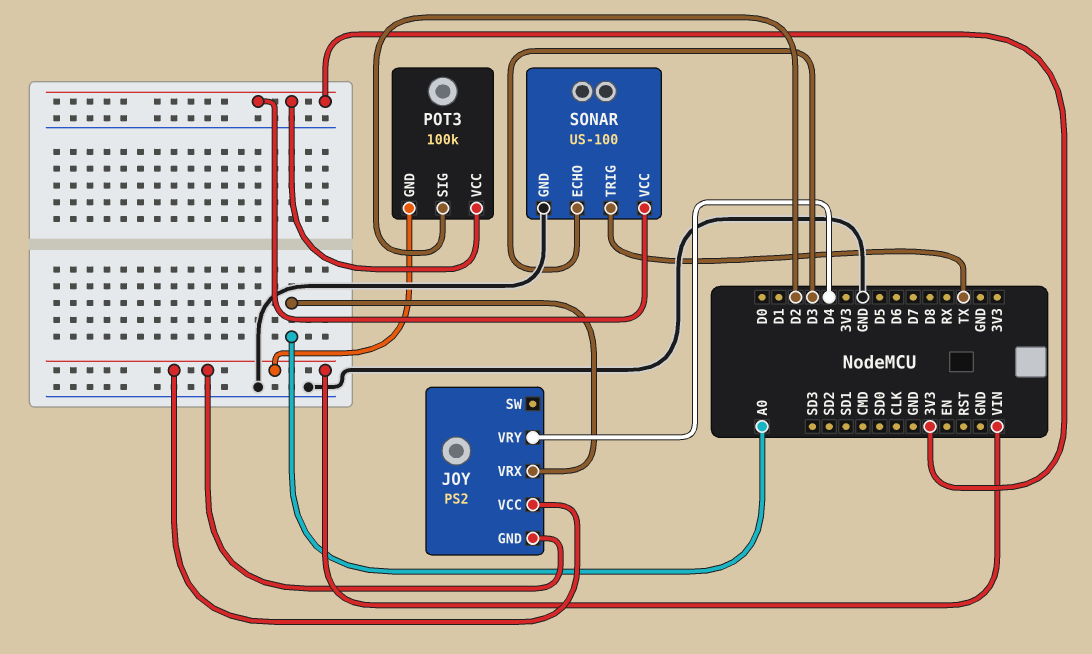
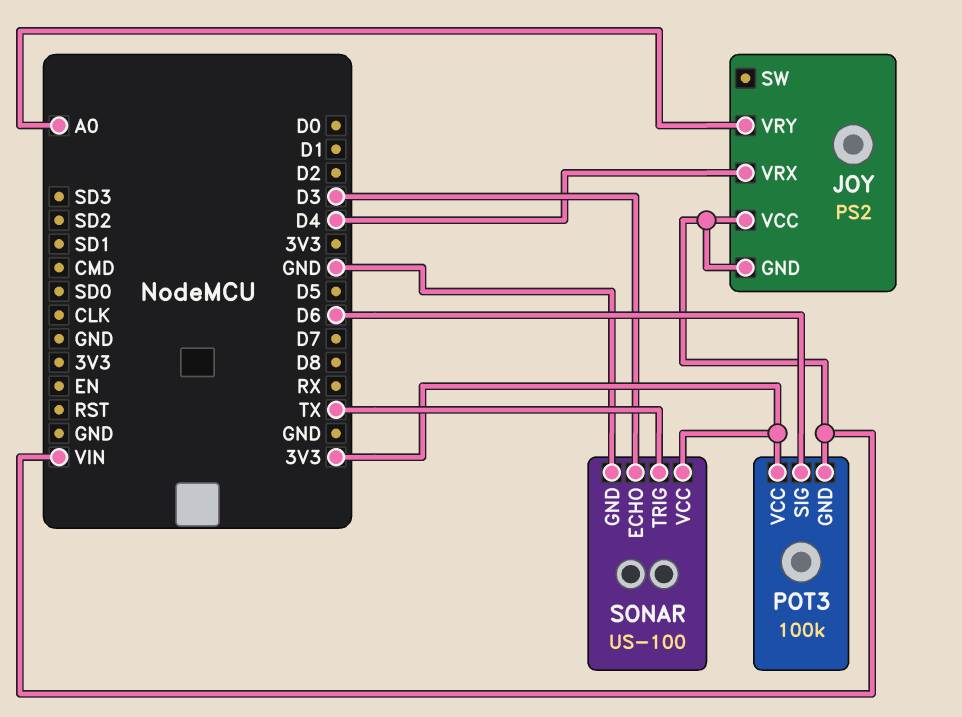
JOY pin VRX: A0 -> D4
JOY pin VRY: D4 -> A0
POT3 pin SIG: D2 -> D6

